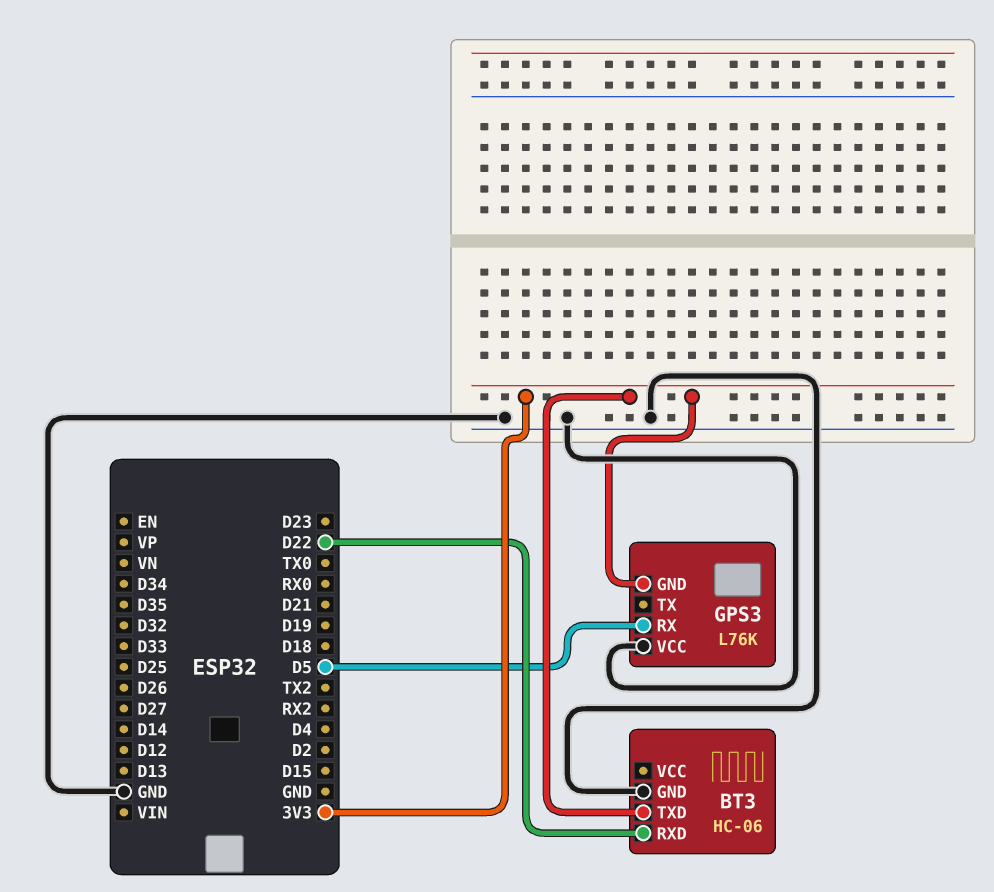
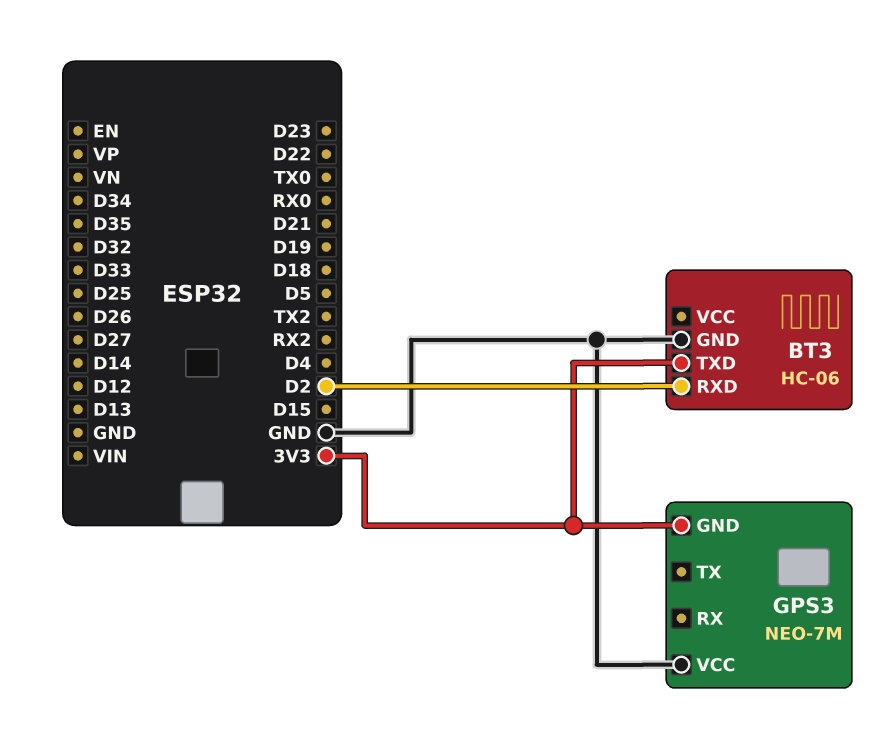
BT3 pin RXD: D22 -> D2
GPS3: L76K -> NEO-7M
GPS3 pin RX: D5 -> none

